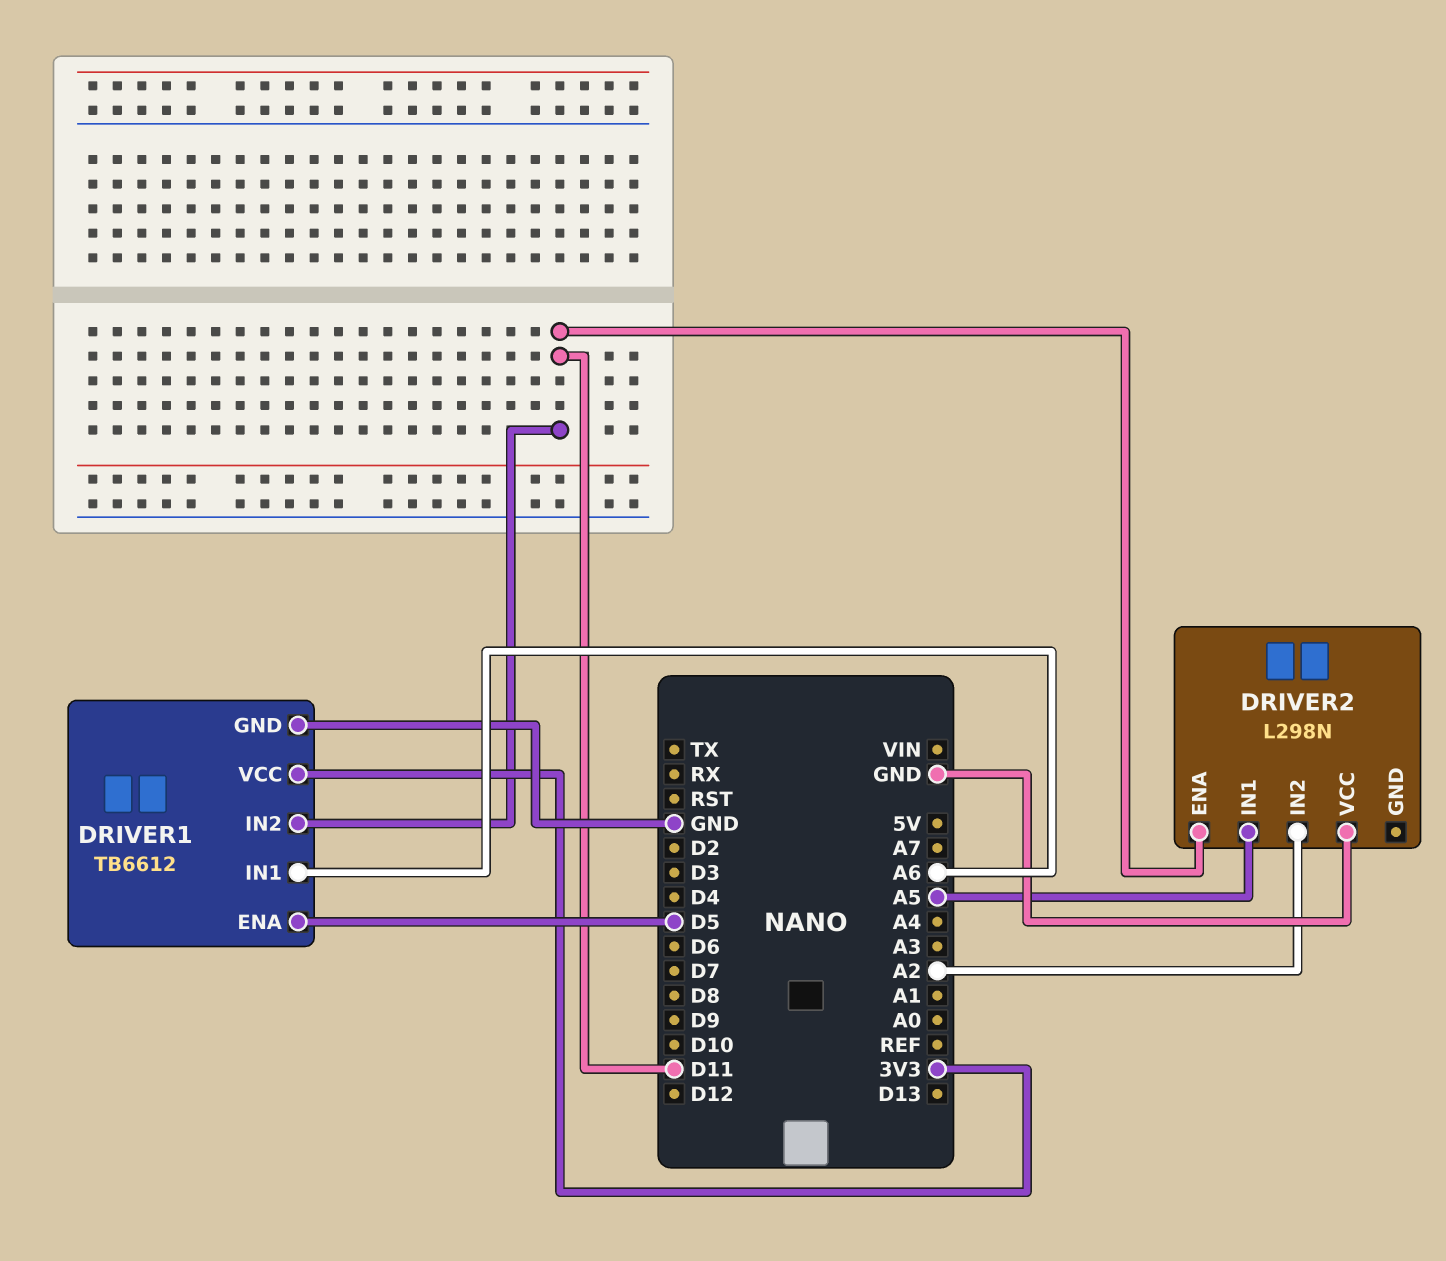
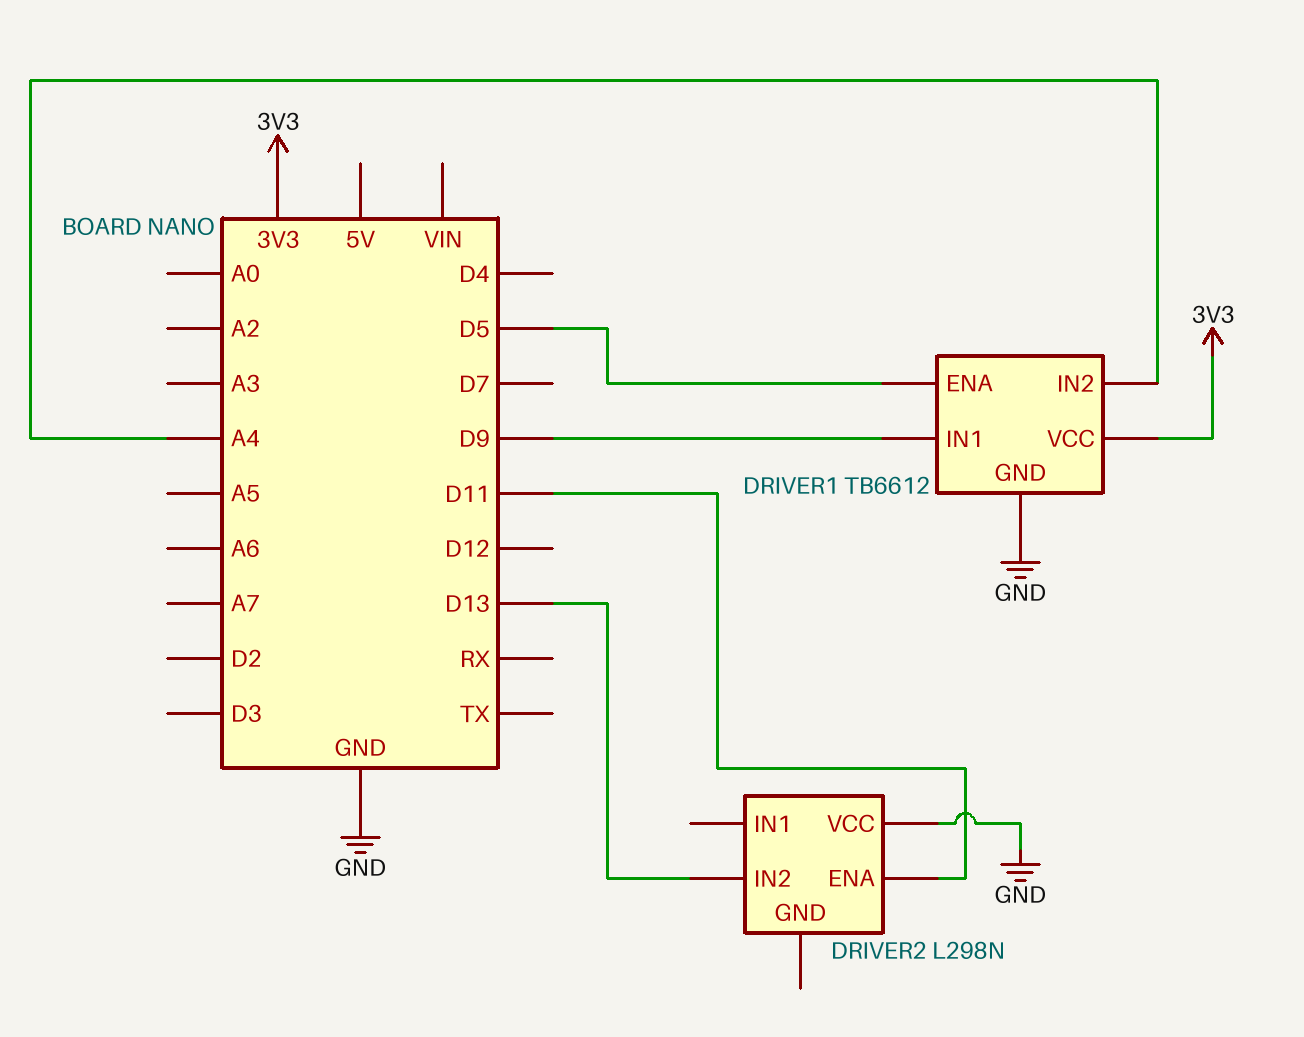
DRIVER1 pin IN1: A6 -> D9
DRIVER1 pin IN2: D11 -> A4
DRIVER2 pin IN1: A5 -> none
DRIVER2 pin IN2: A2 -> D13

